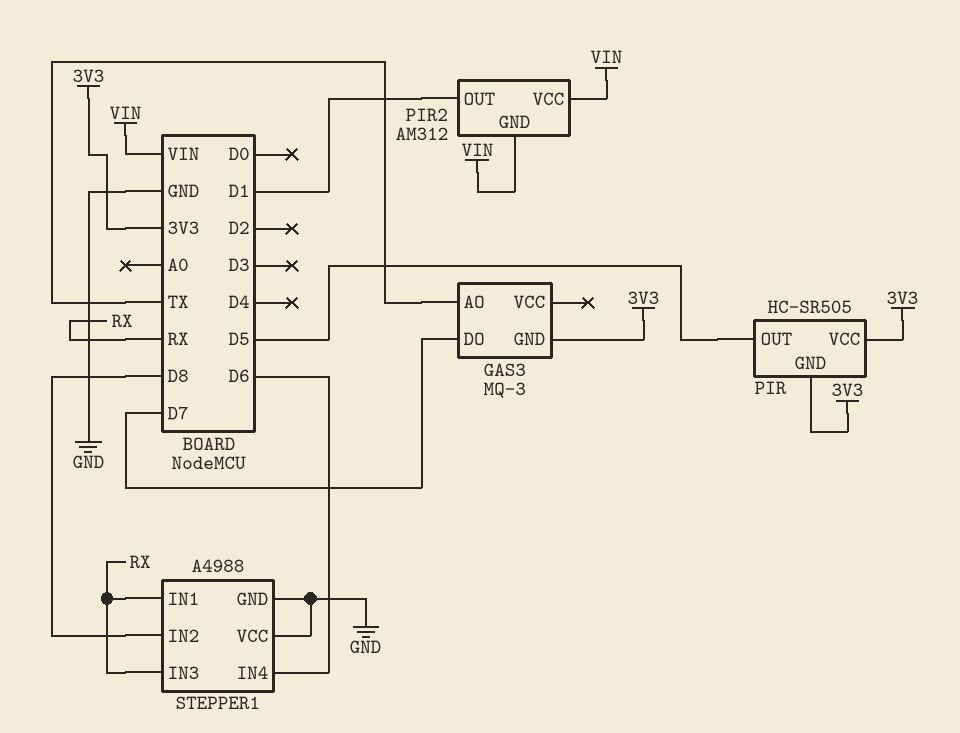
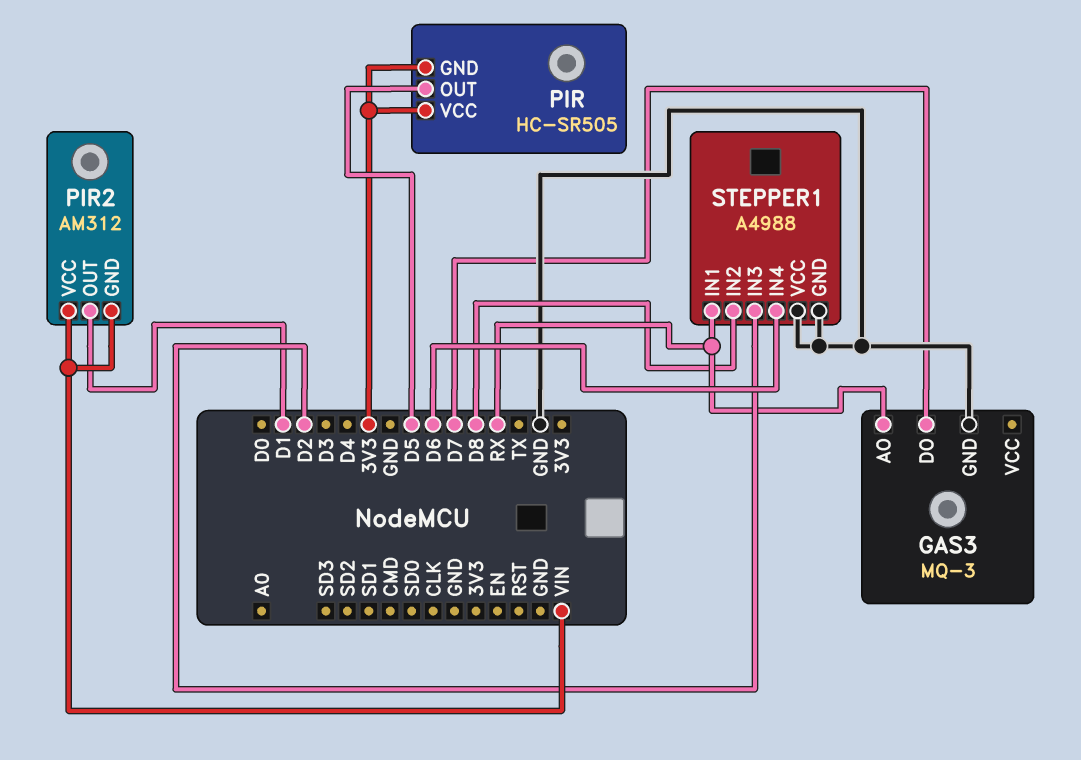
GAS3 pin AO: TX -> RX
GAS3 pin GND: 3V3 -> GND
STEPPER1 pin IN3: RX -> D2

